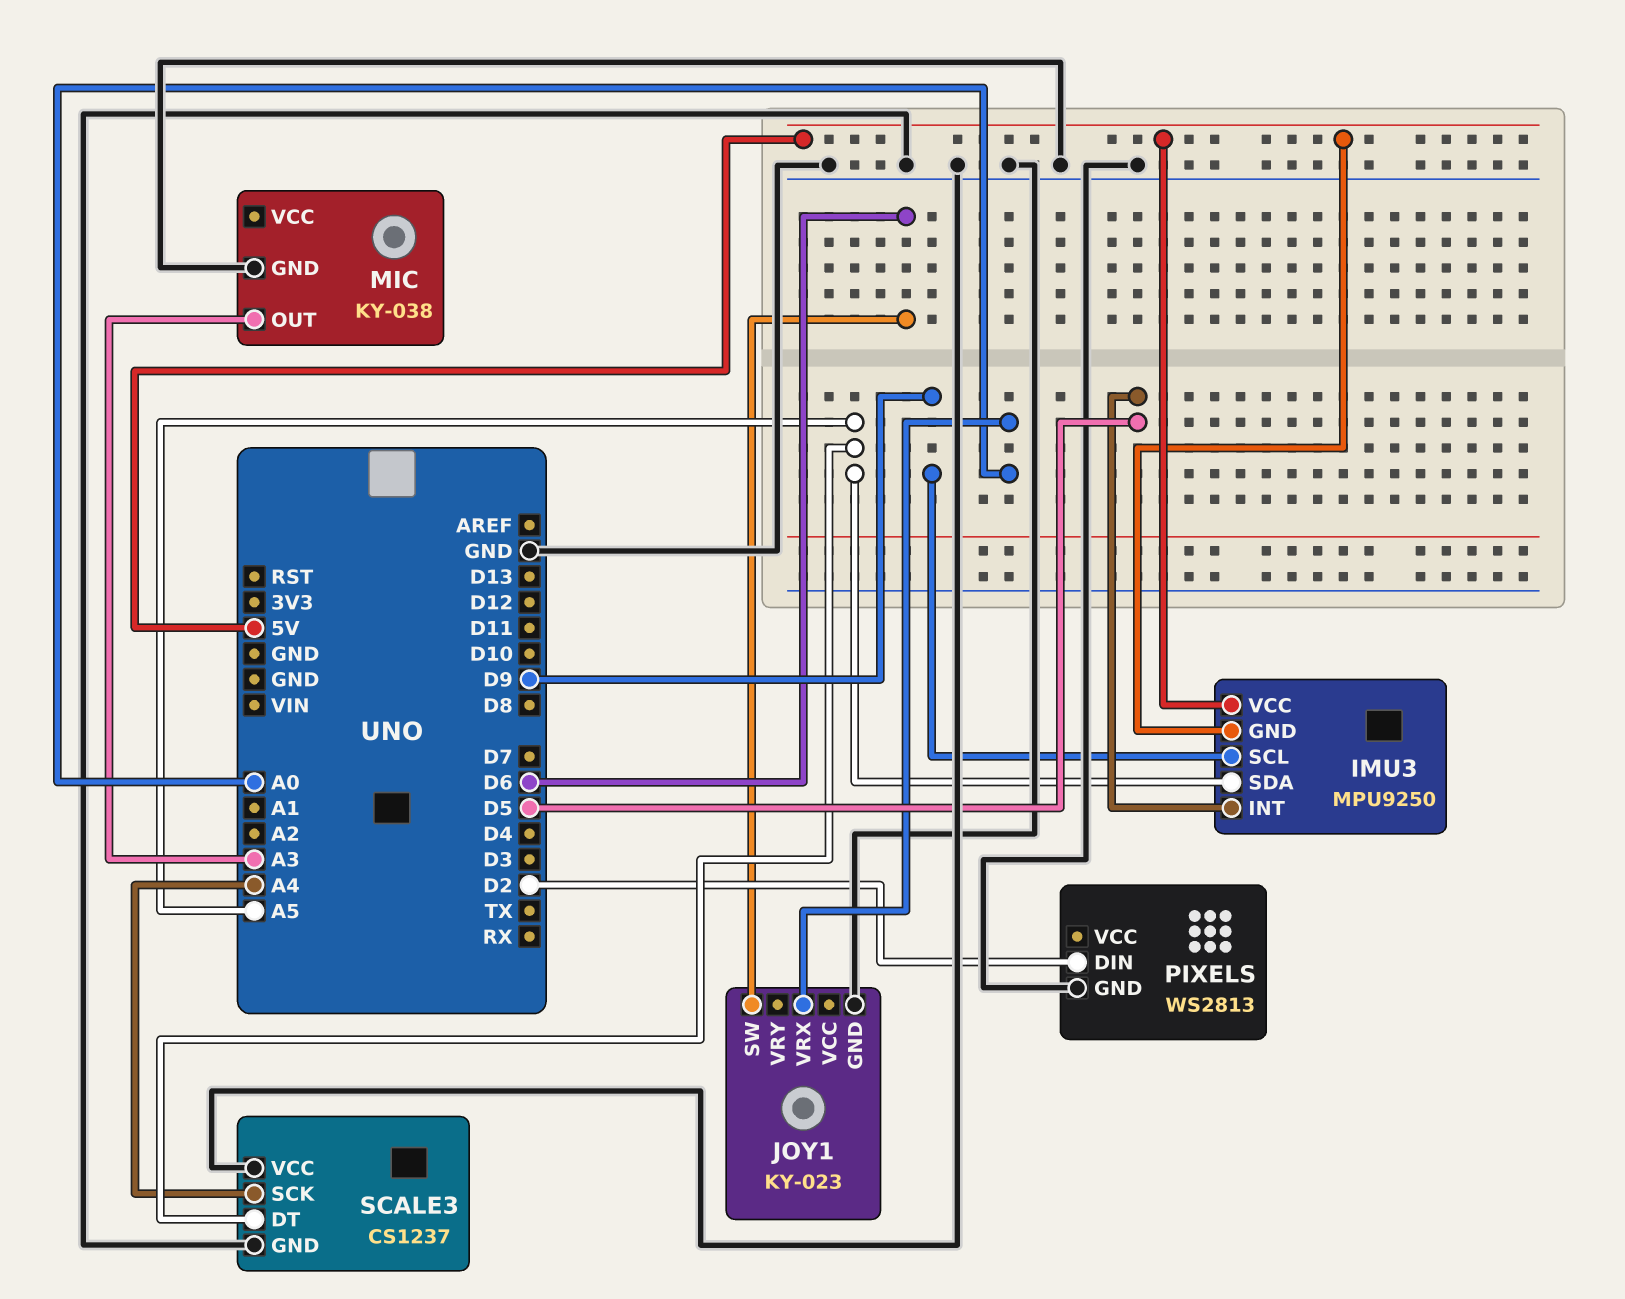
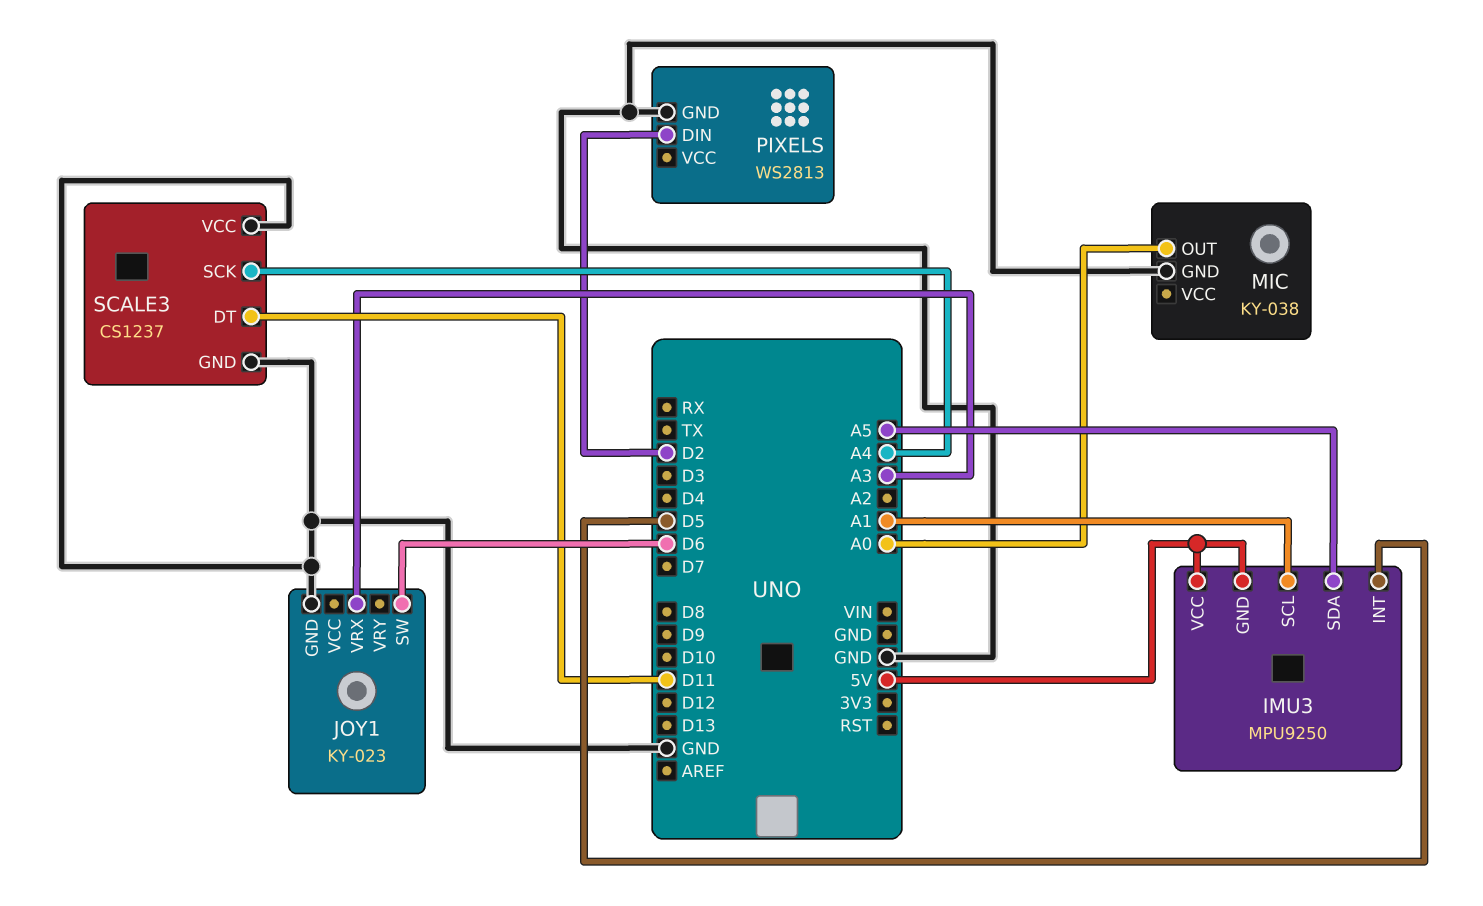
IMU3 pin SCL: D9 -> A1
JOY1 pin VRX: A0 -> A3
MIC pin OUT: A3 -> A0
SCALE3 pin DT: A5 -> D11

